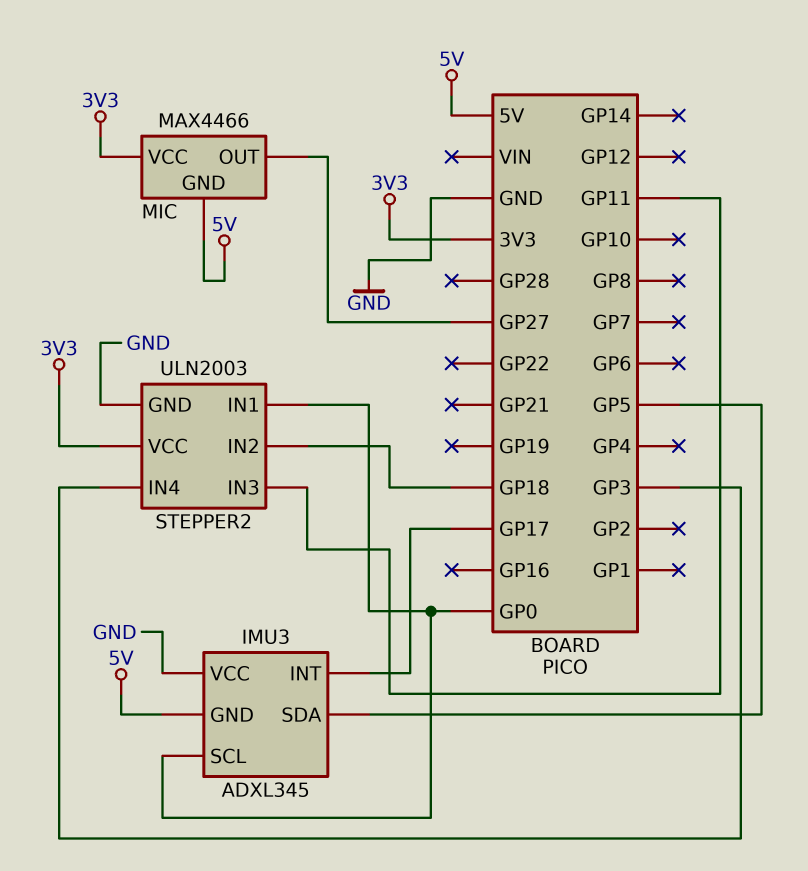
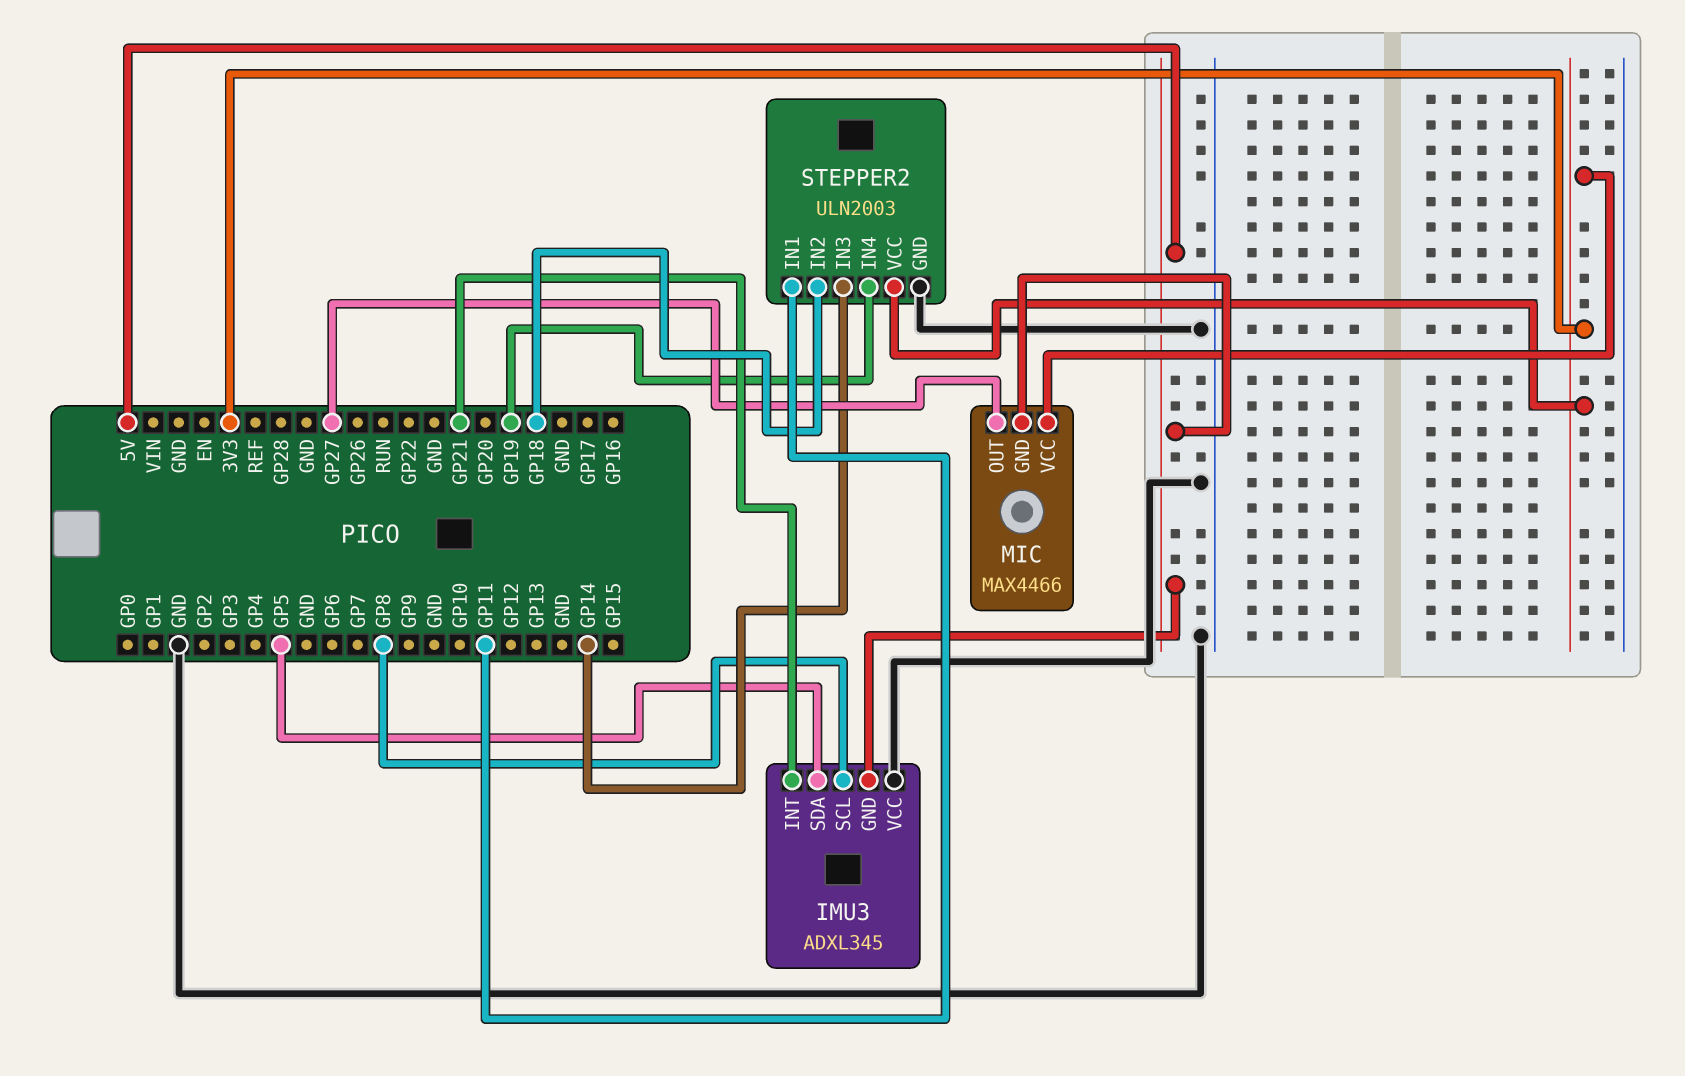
IMU3 pin INT: GP17 -> GP21
IMU3 pin SCL: GP0 -> GP8
STEPPER2 pin IN1: GP0 -> GP11
STEPPER2 pin IN3: GP11 -> GP14
STEPPER2 pin IN4: GP3 -> GP19

